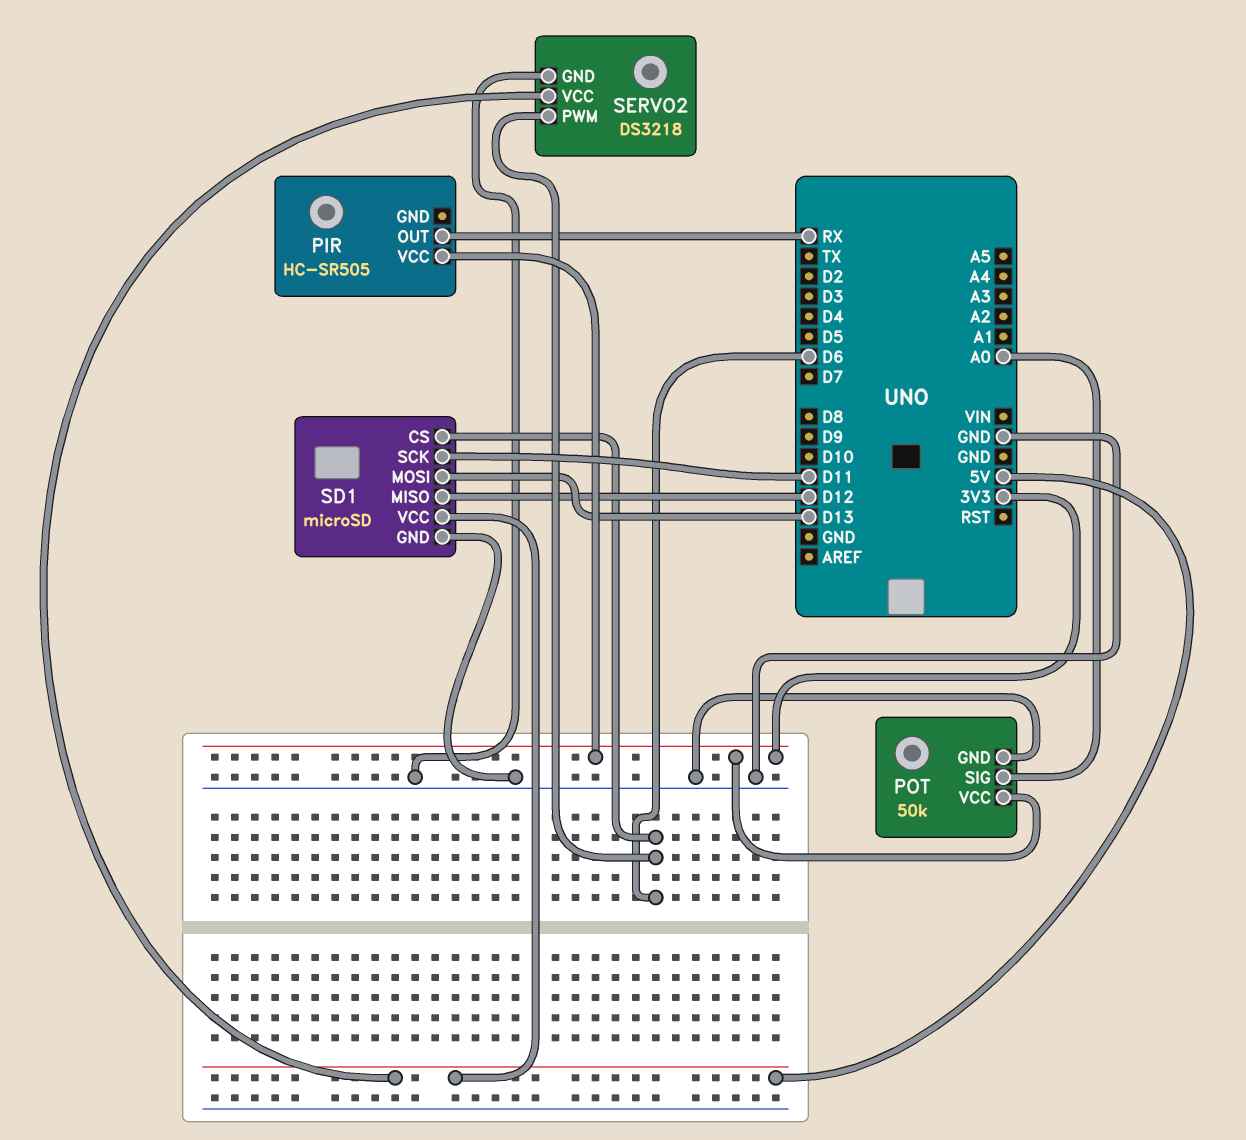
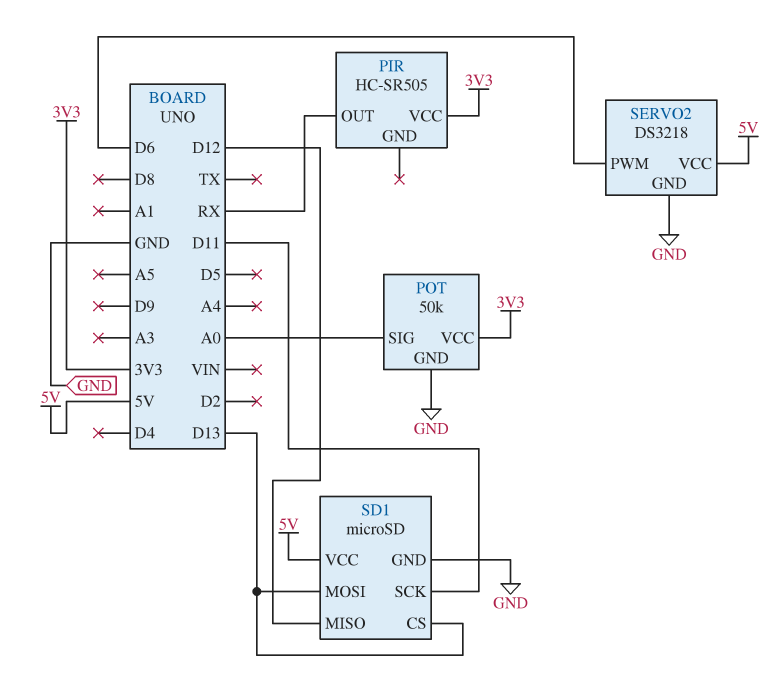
SD1 pin CS: D6 -> D13

